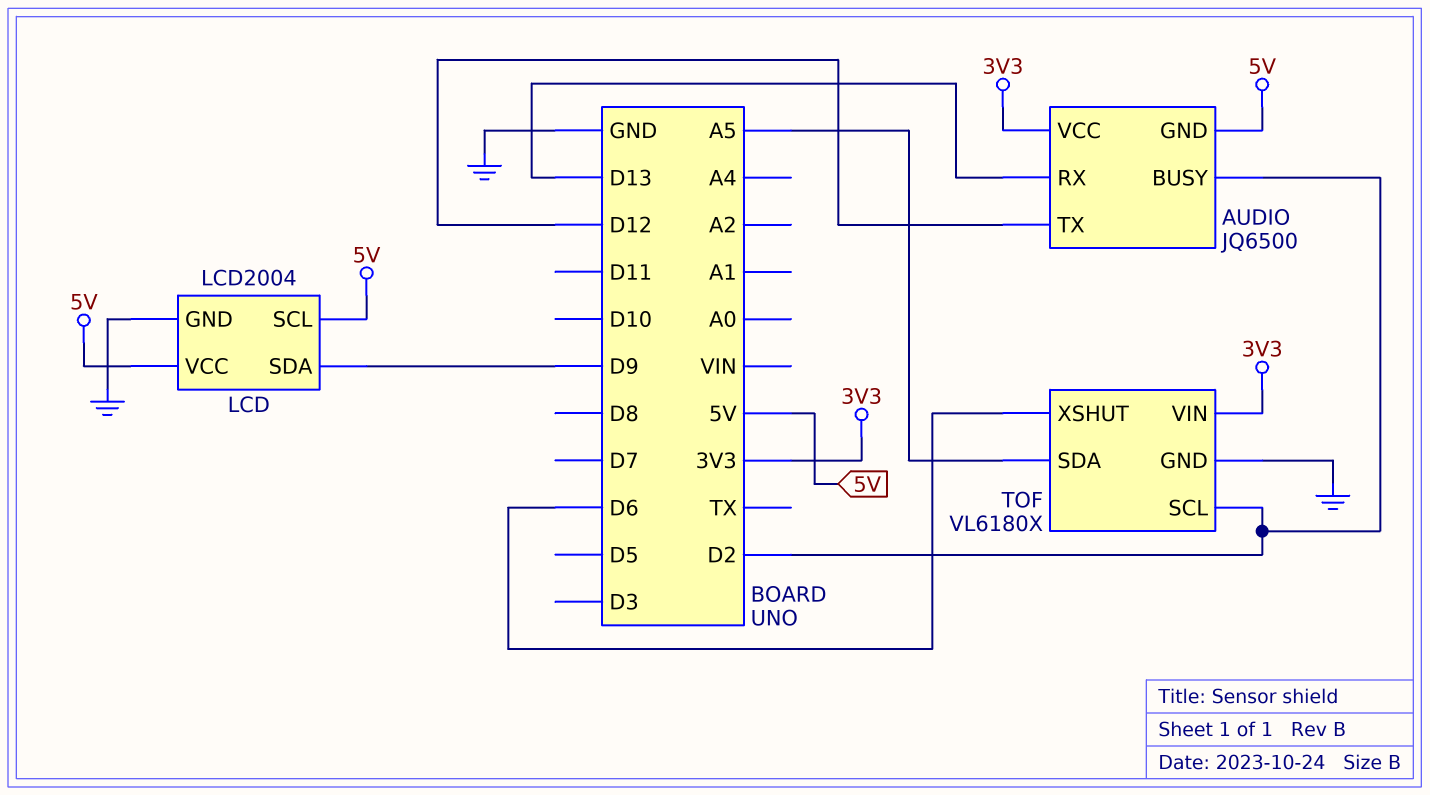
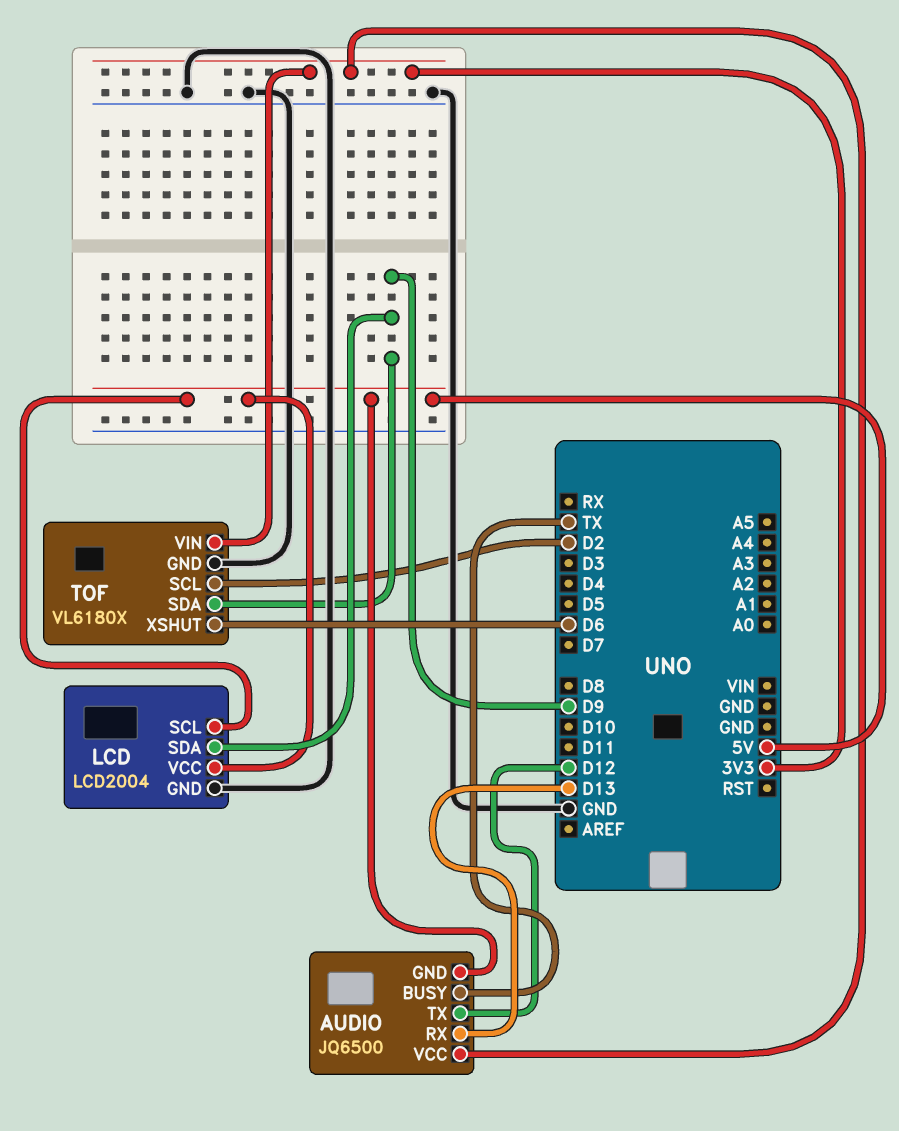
AUDIO pin BUSY: D2 -> TX
TOF pin SDA: A5 -> D9

